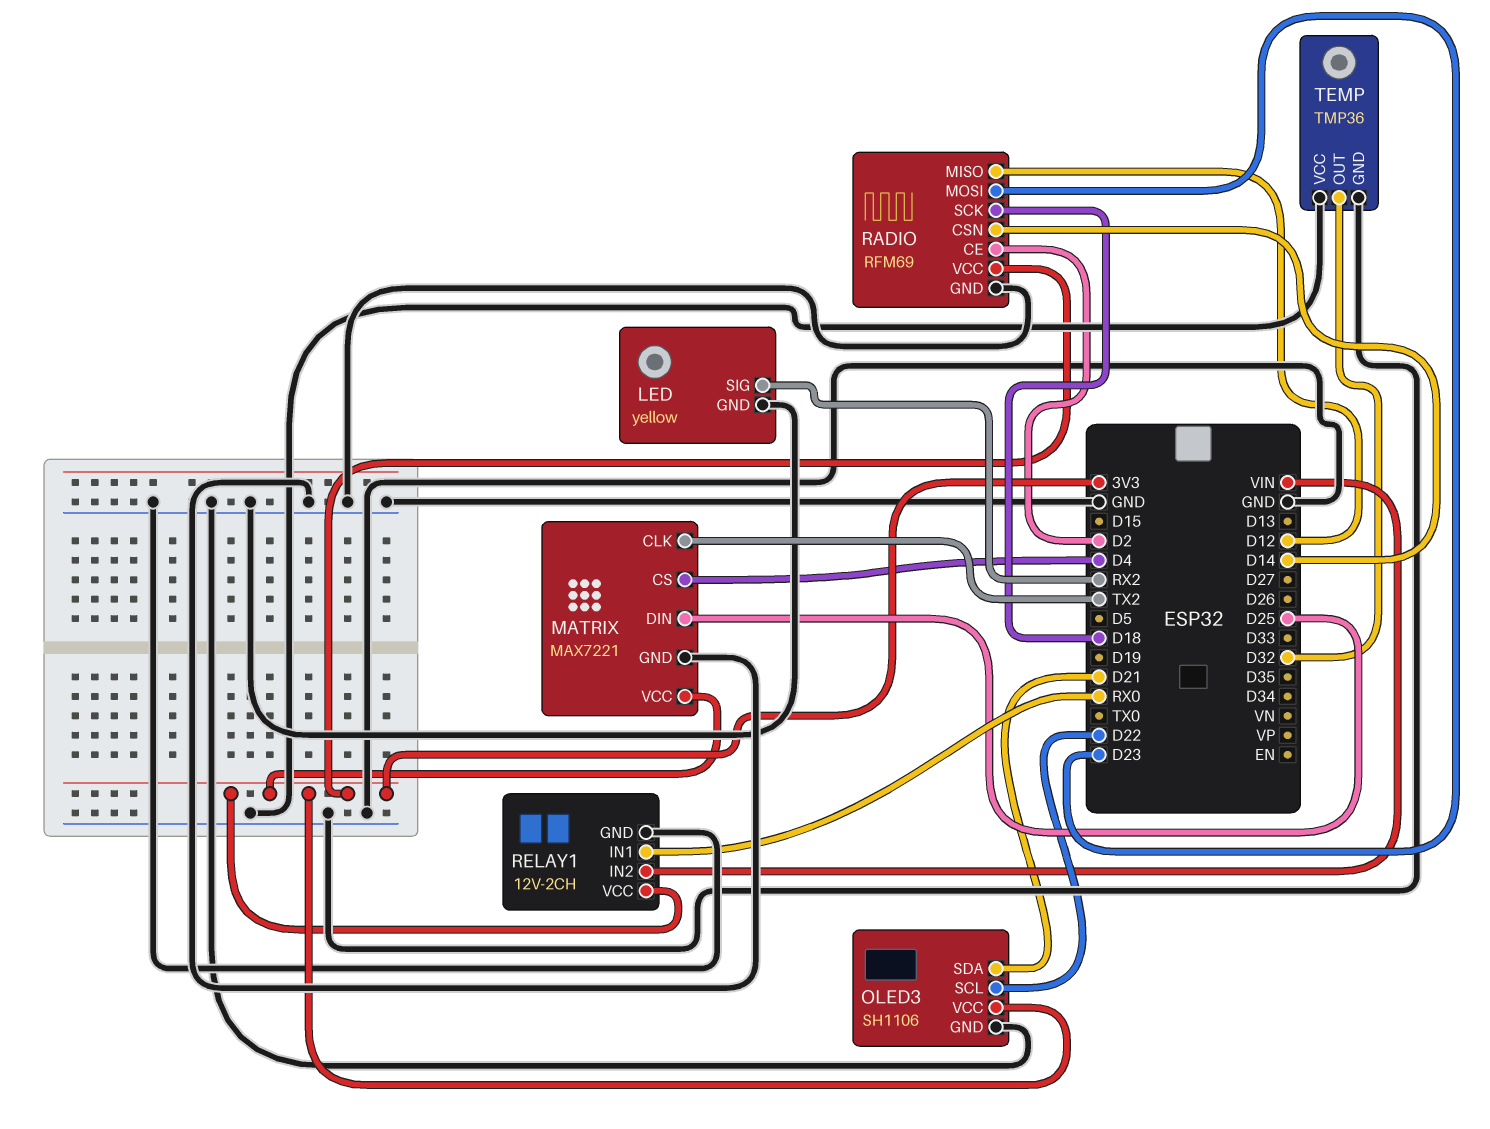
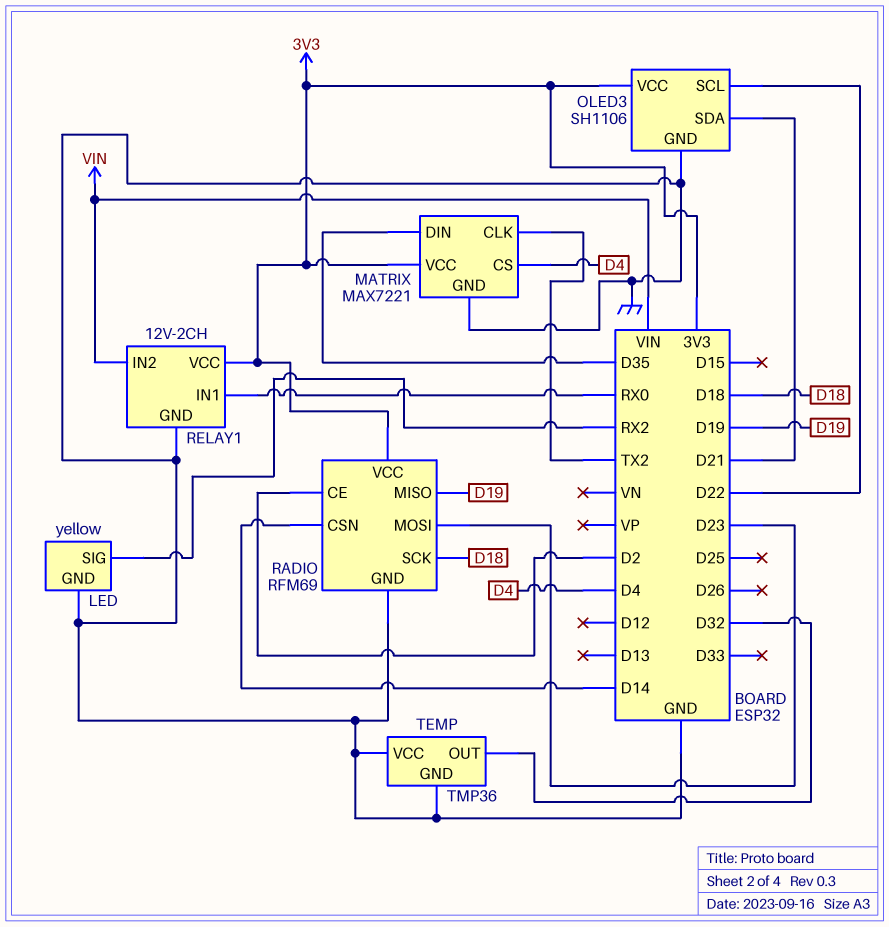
MATRIX pin DIN: D25 -> D35
RADIO pin MISO: D12 -> D19

